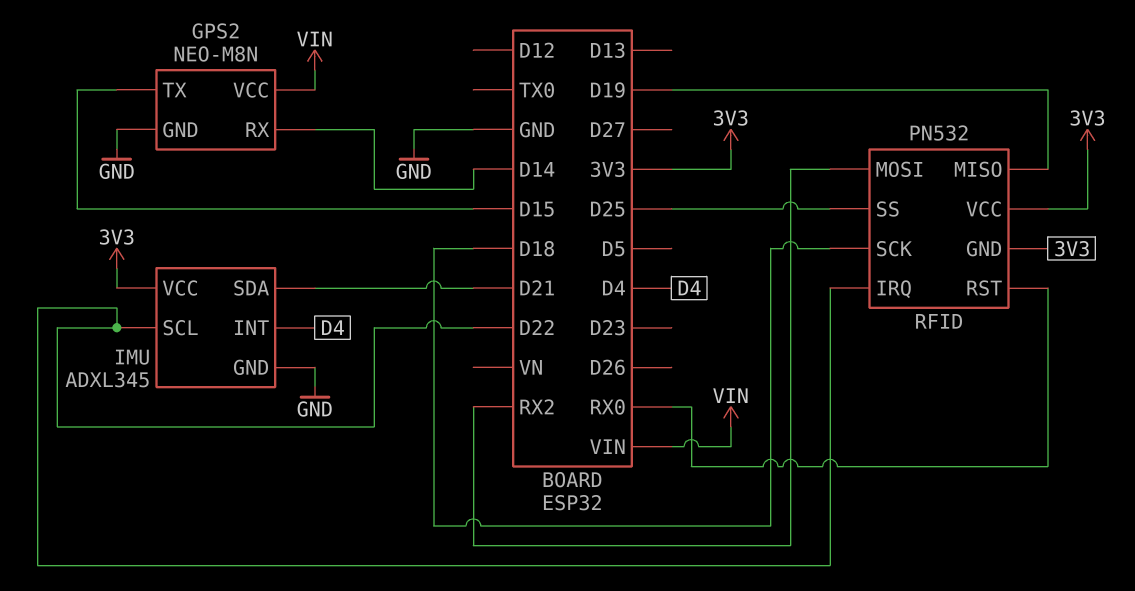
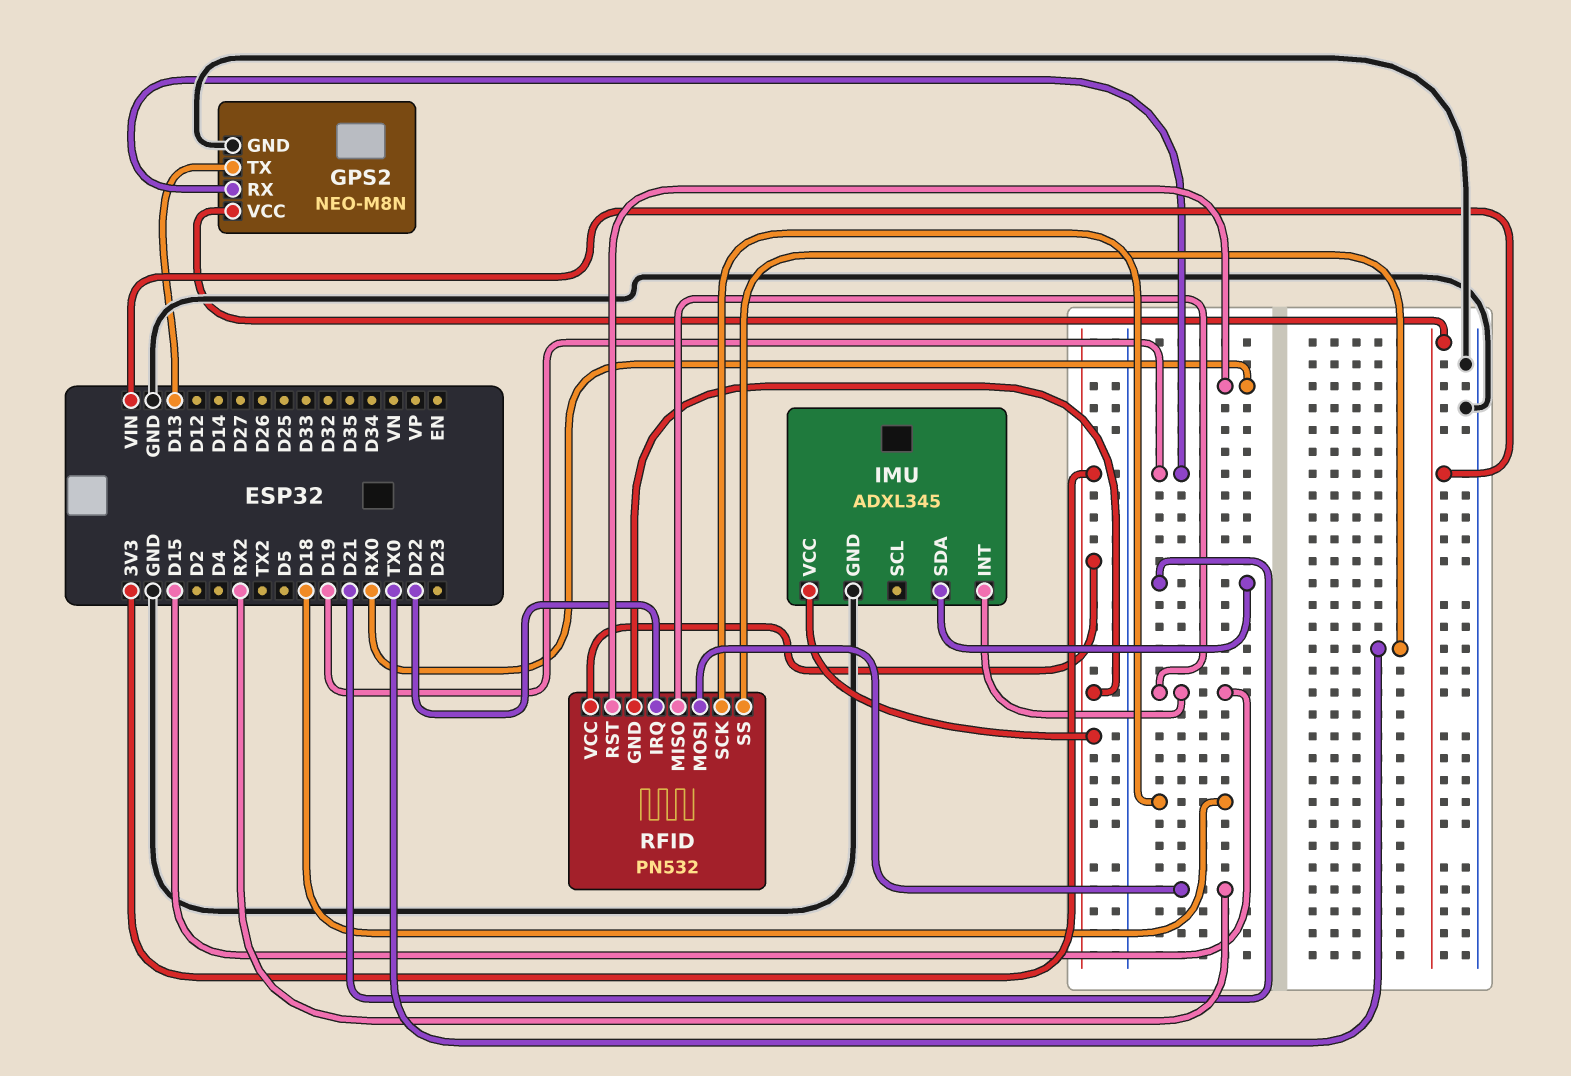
GPS2 pin RX: D14 -> D19
GPS2 pin TX: D15 -> D13
IMU pin INT: D4 -> D15
IMU pin SCL: D22 -> none
RFID pin MISO: D19 -> D15
RFID pin SS: D25 -> TX0

